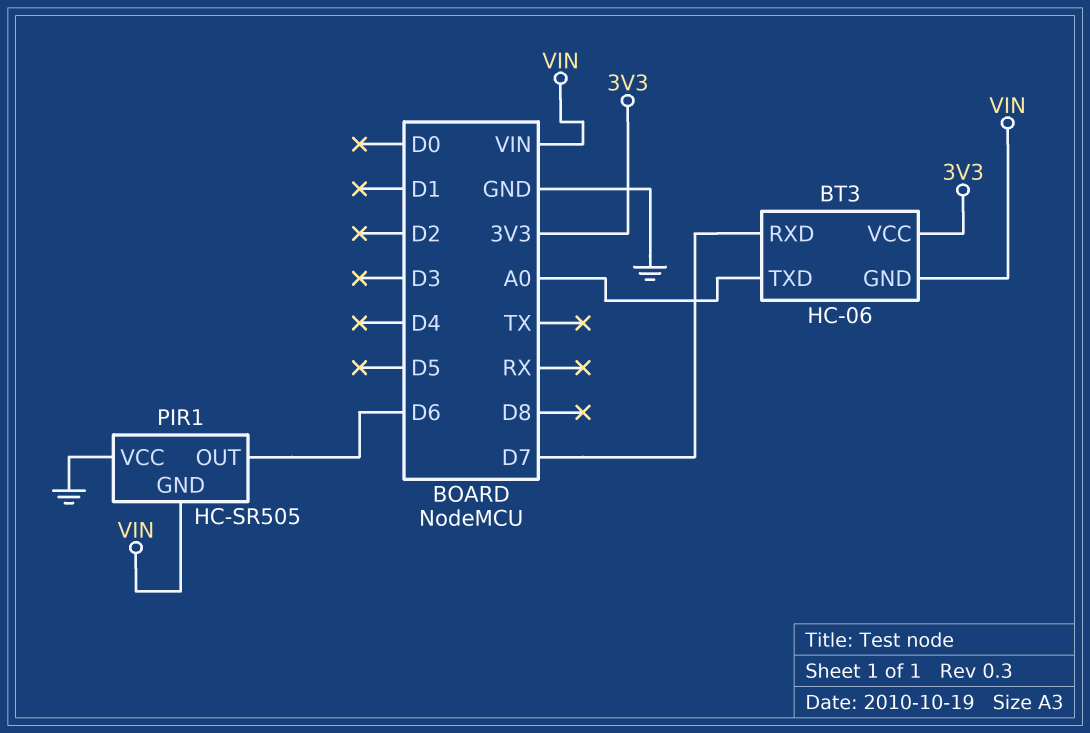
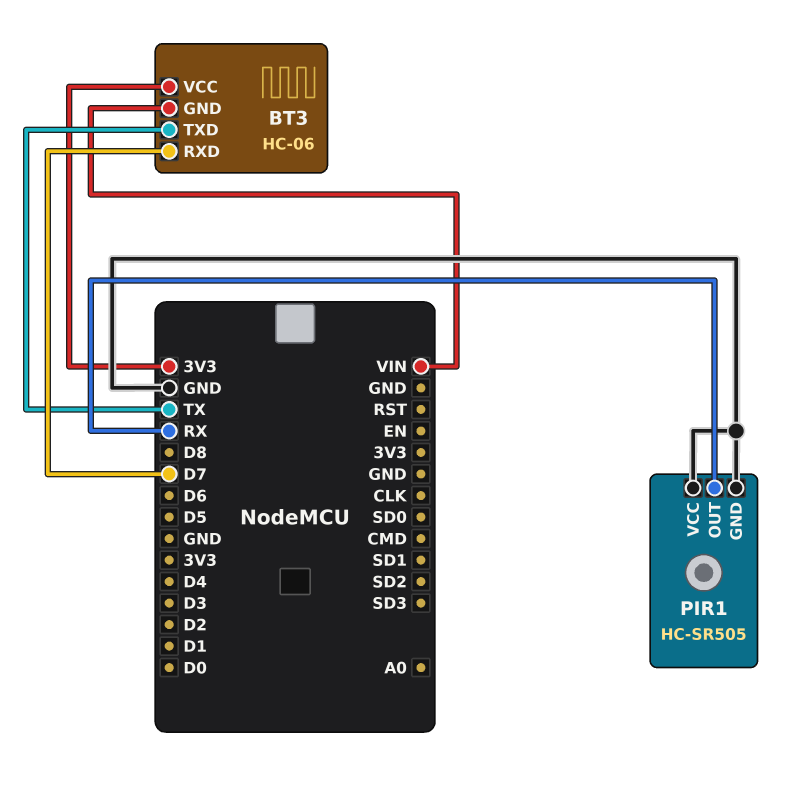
BT3 pin TXD: A0 -> TX
PIR1 pin GND: VIN -> GND
PIR1 pin OUT: D6 -> RX

